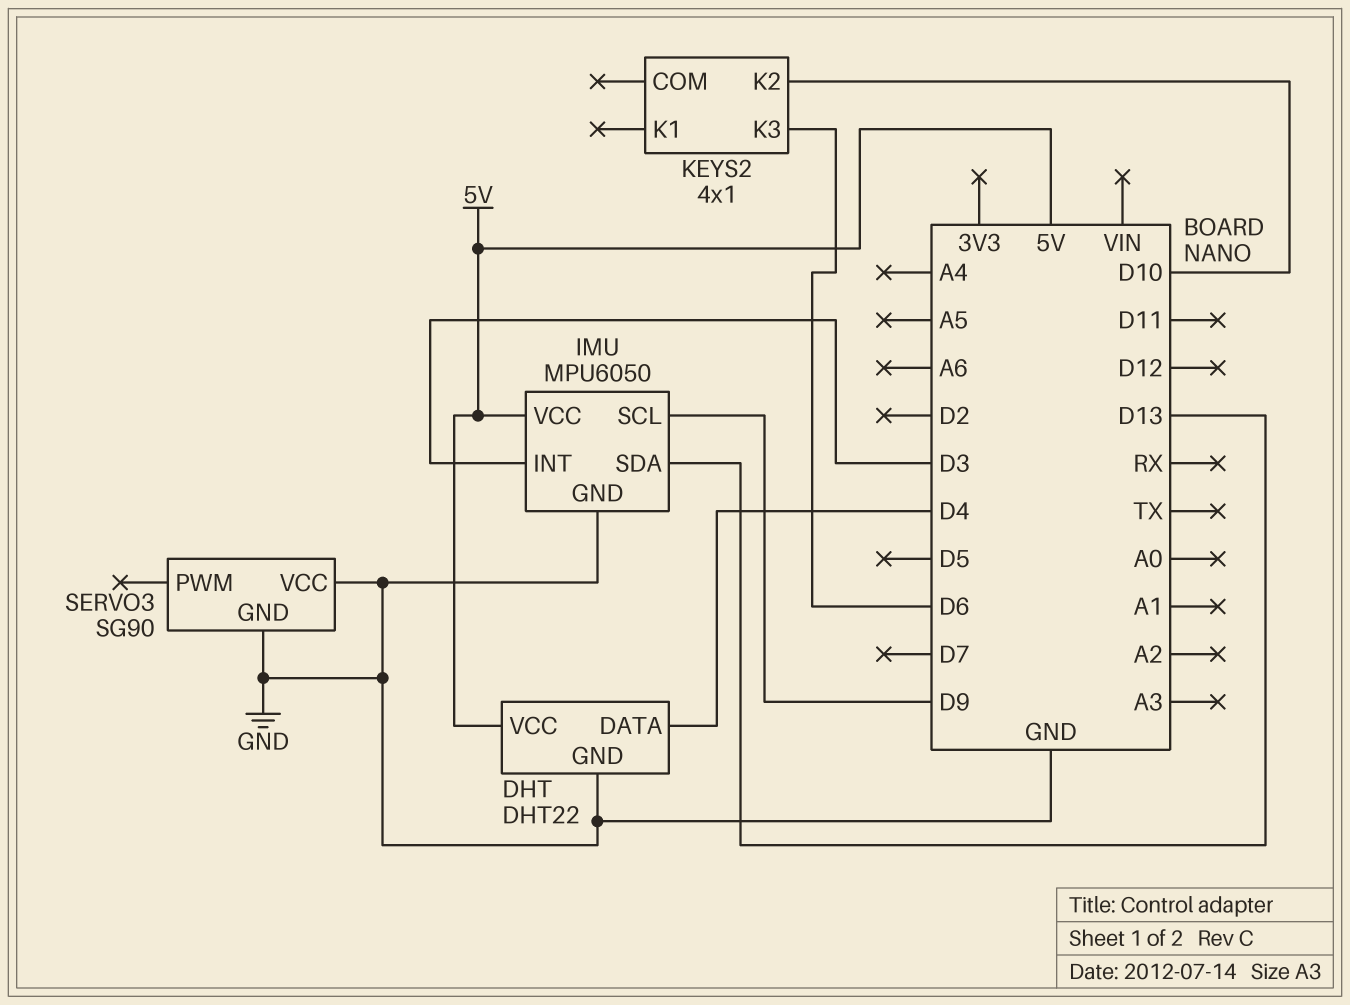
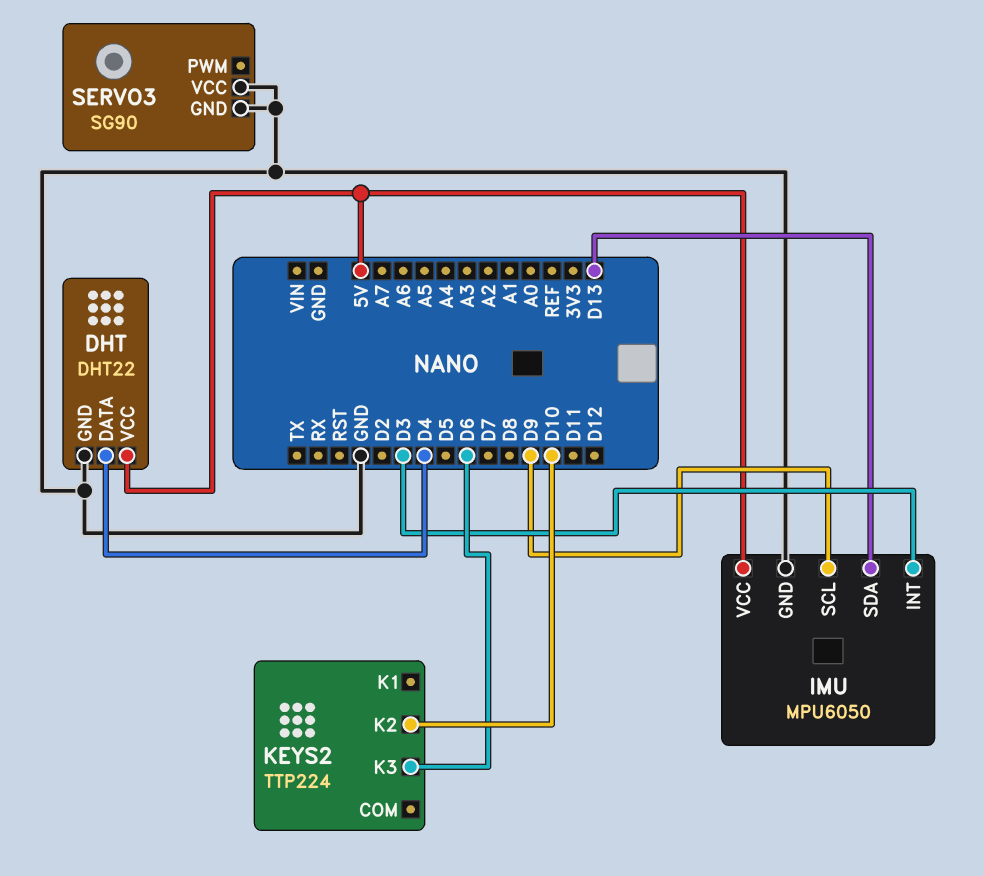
KEYS2: 4x1 -> TTP224

